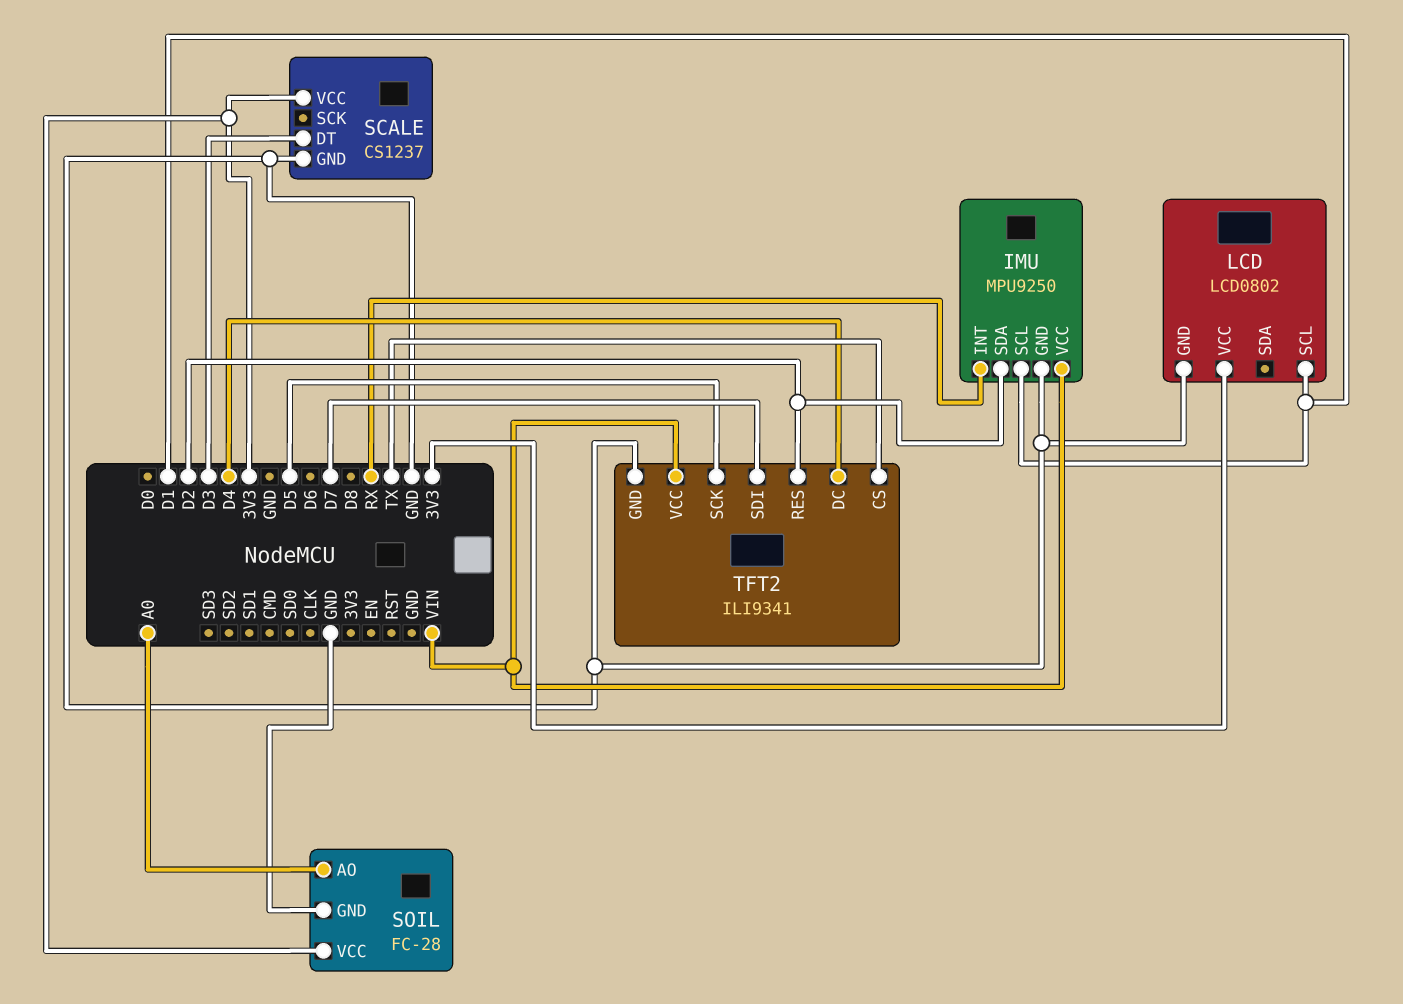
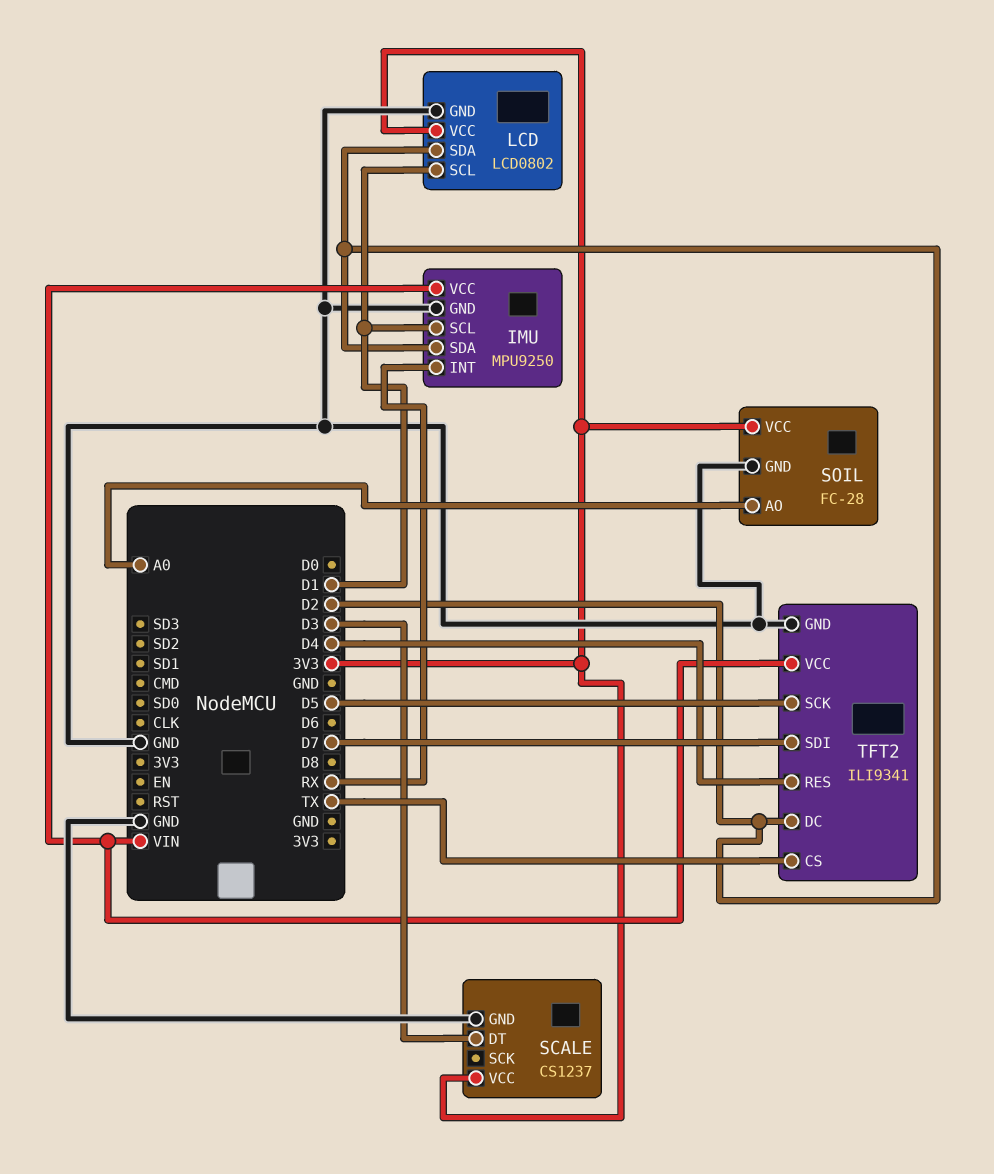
LCD pin SDA: none -> D2
TFT2 pin DC: D4 -> D2
TFT2 pin RES: D2 -> D4

